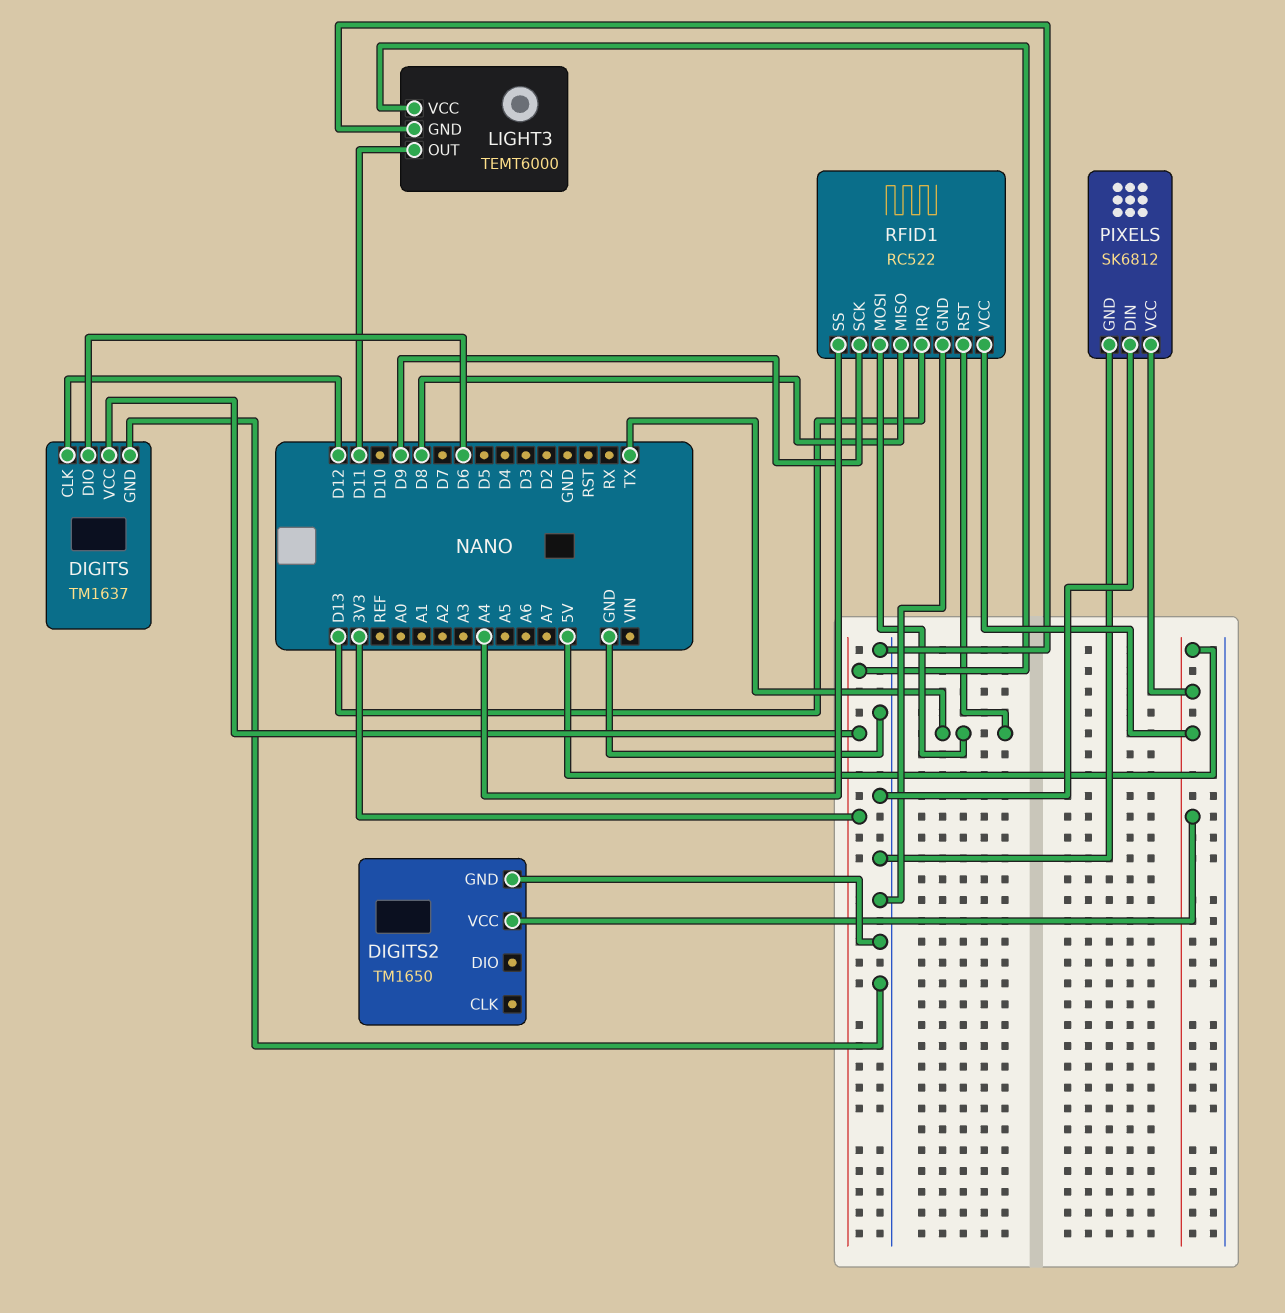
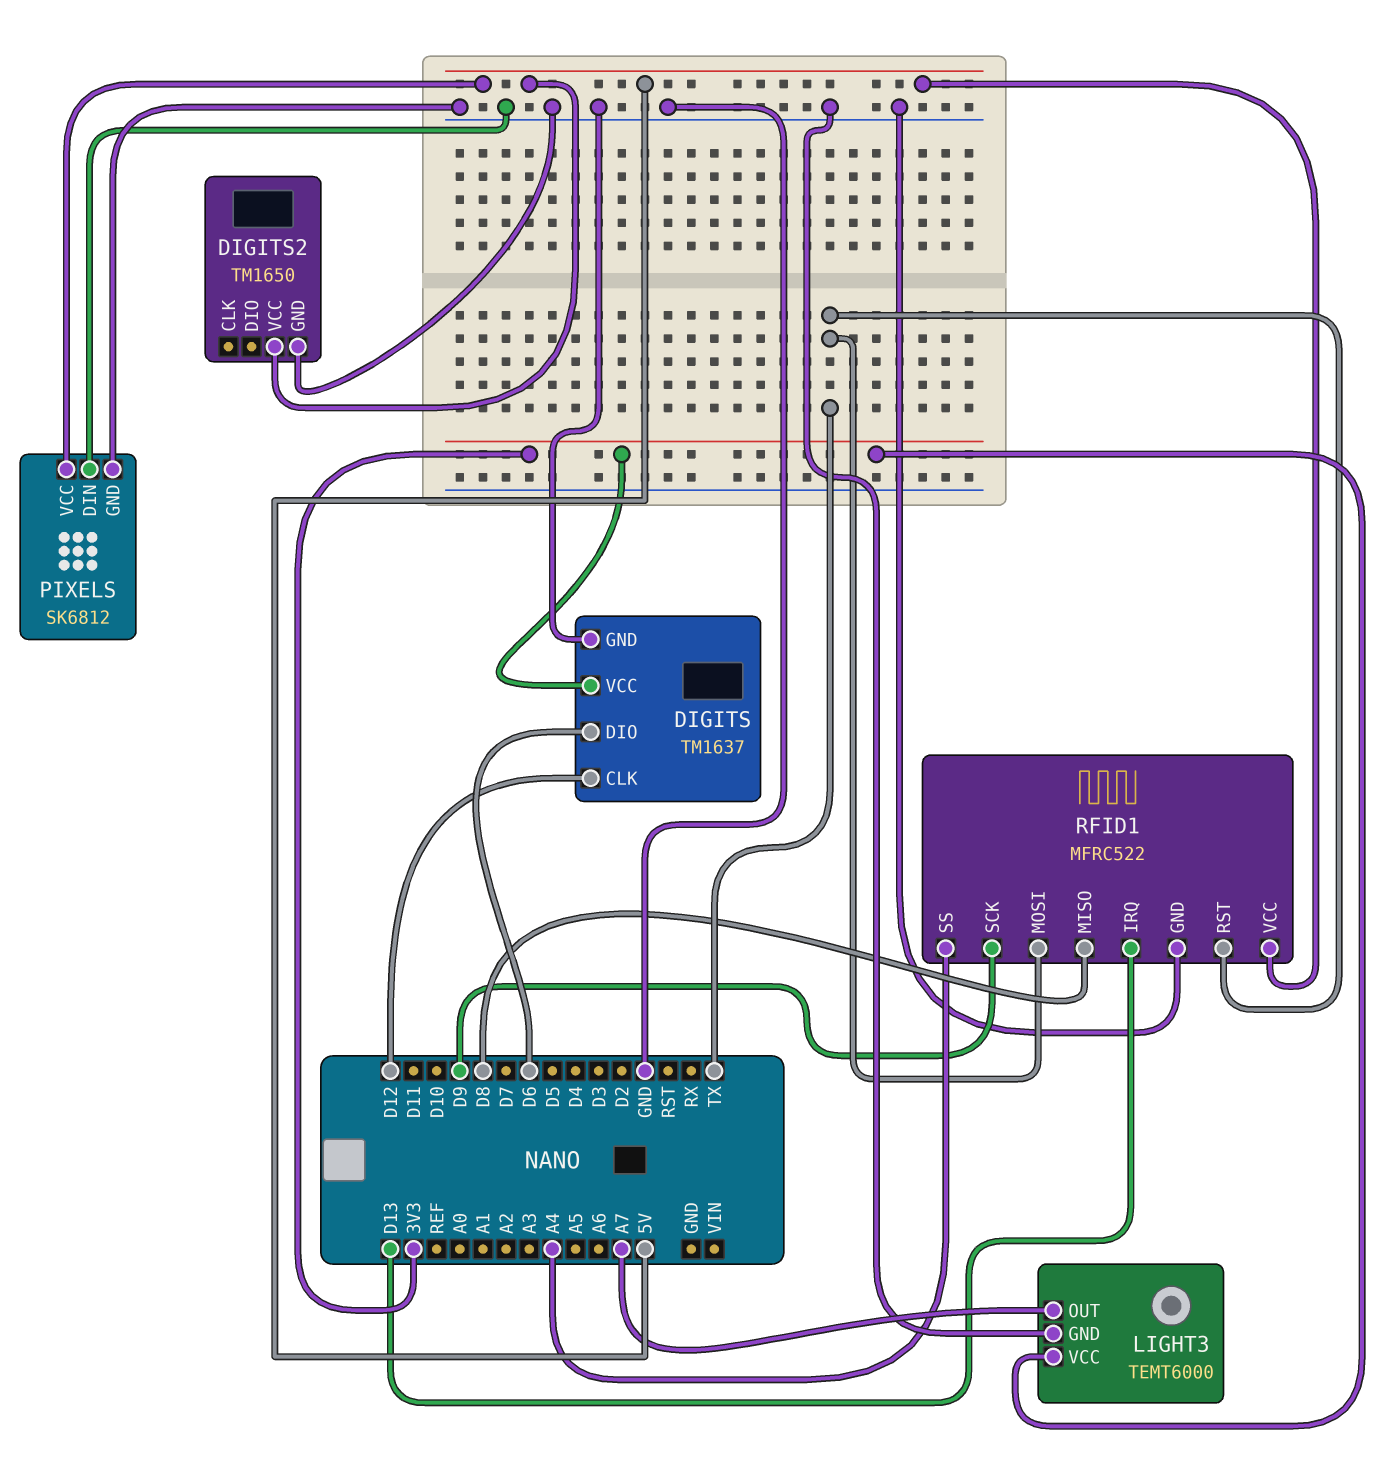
LIGHT3 pin OUT: D11 -> A7
RFID1: RC522 -> MFRC522

